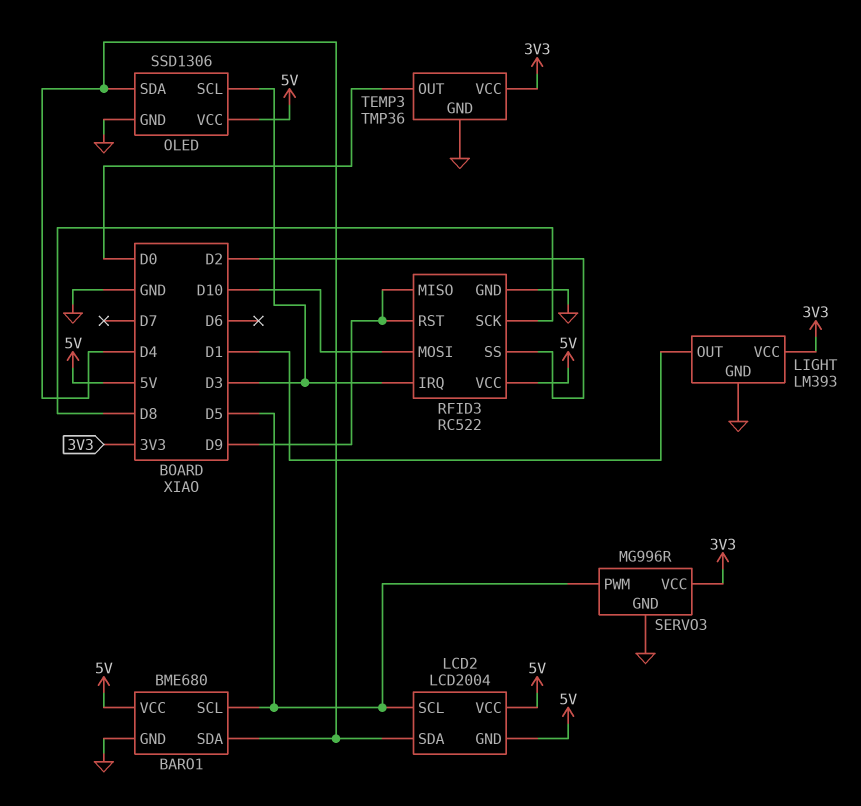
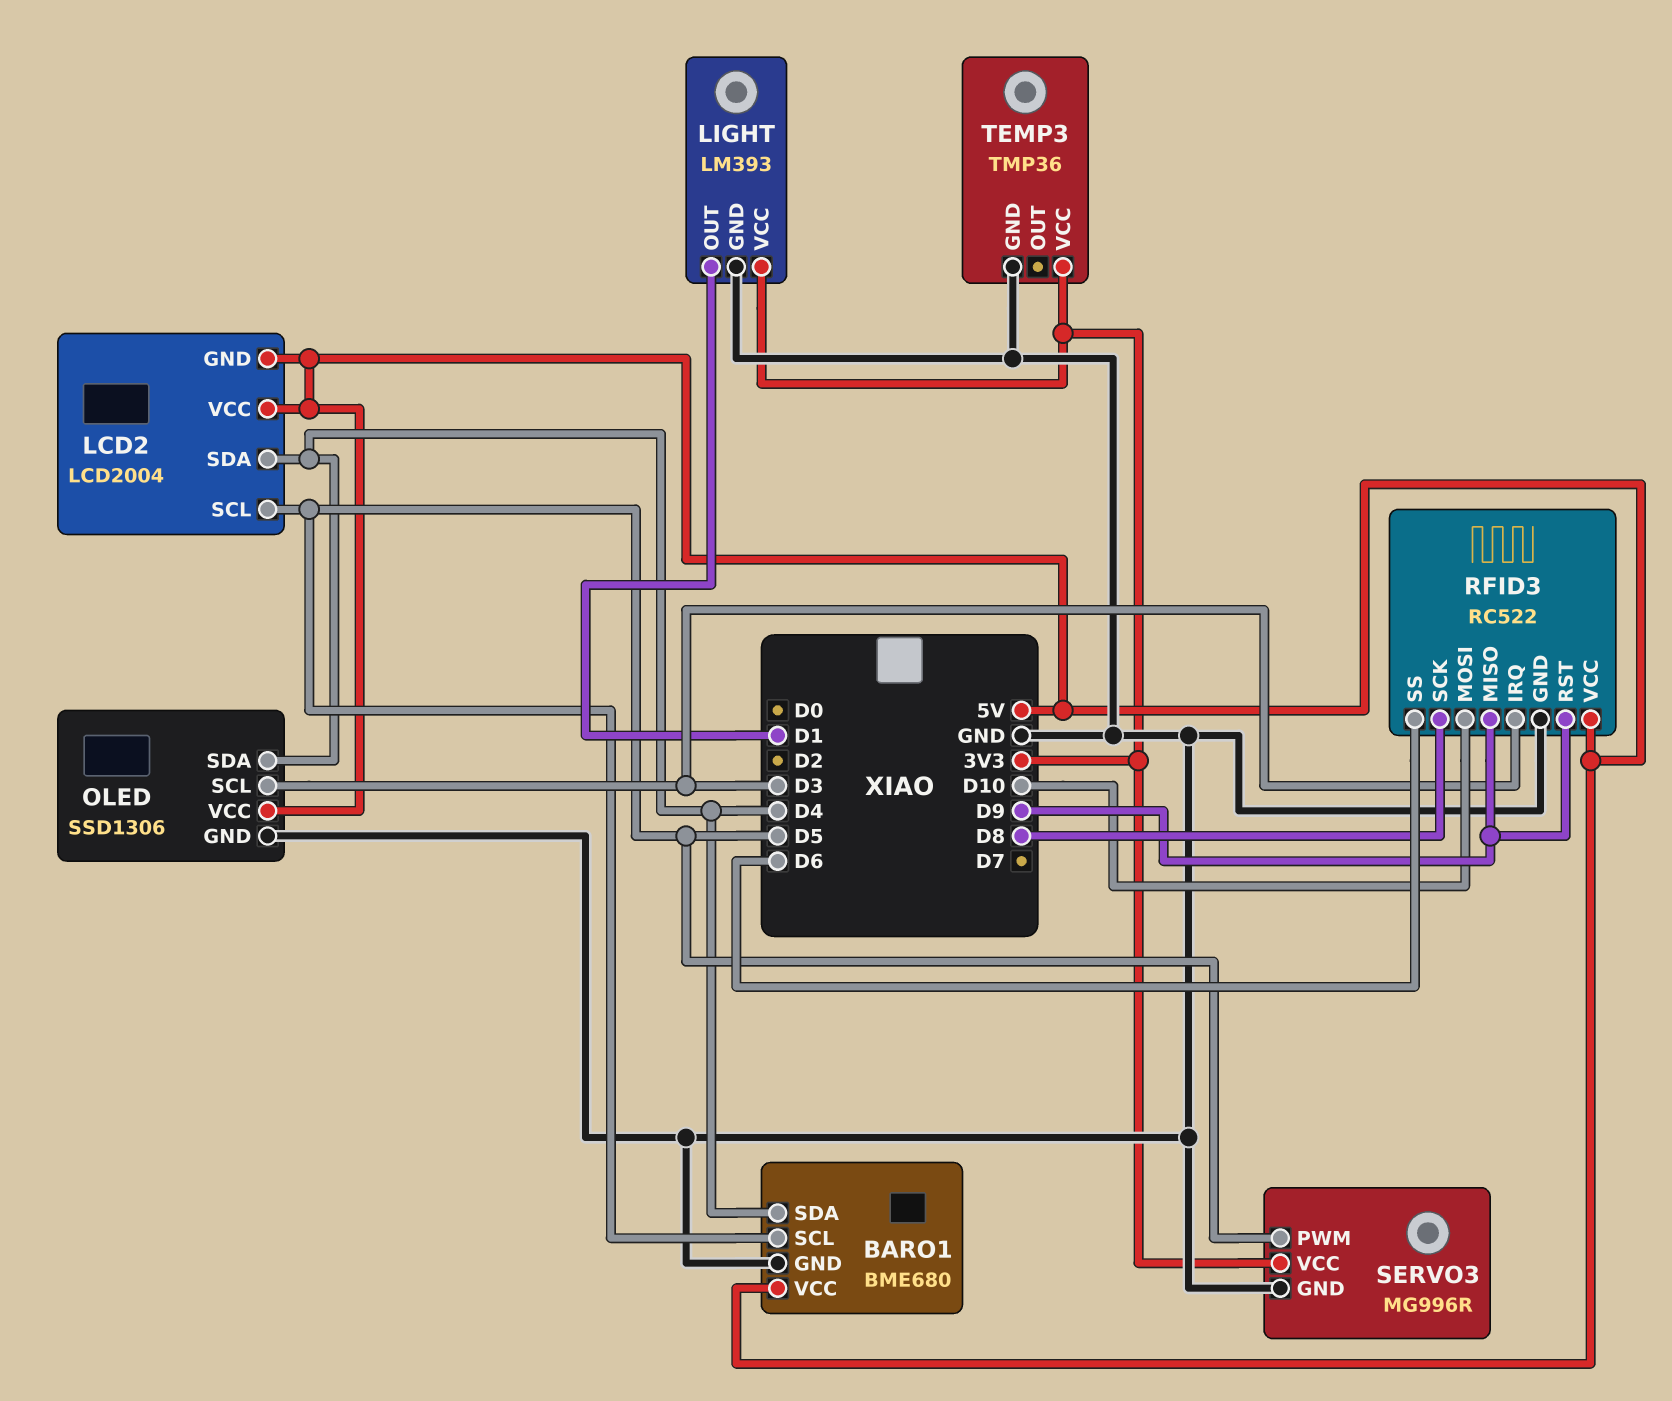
RFID3 pin SS: D2 -> D6
TEMP3 pin OUT: D0 -> none

